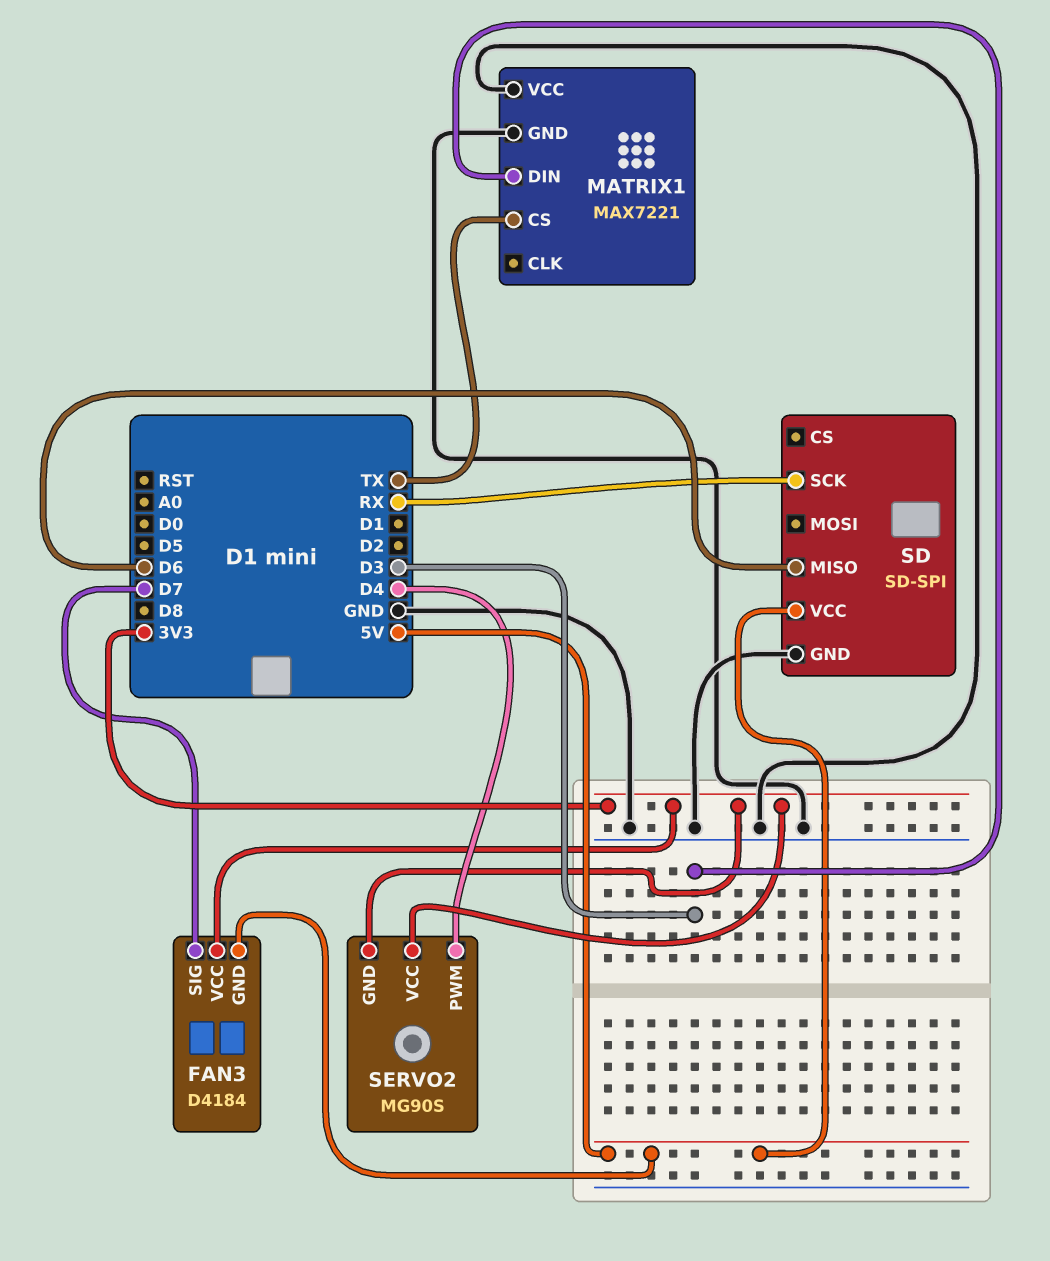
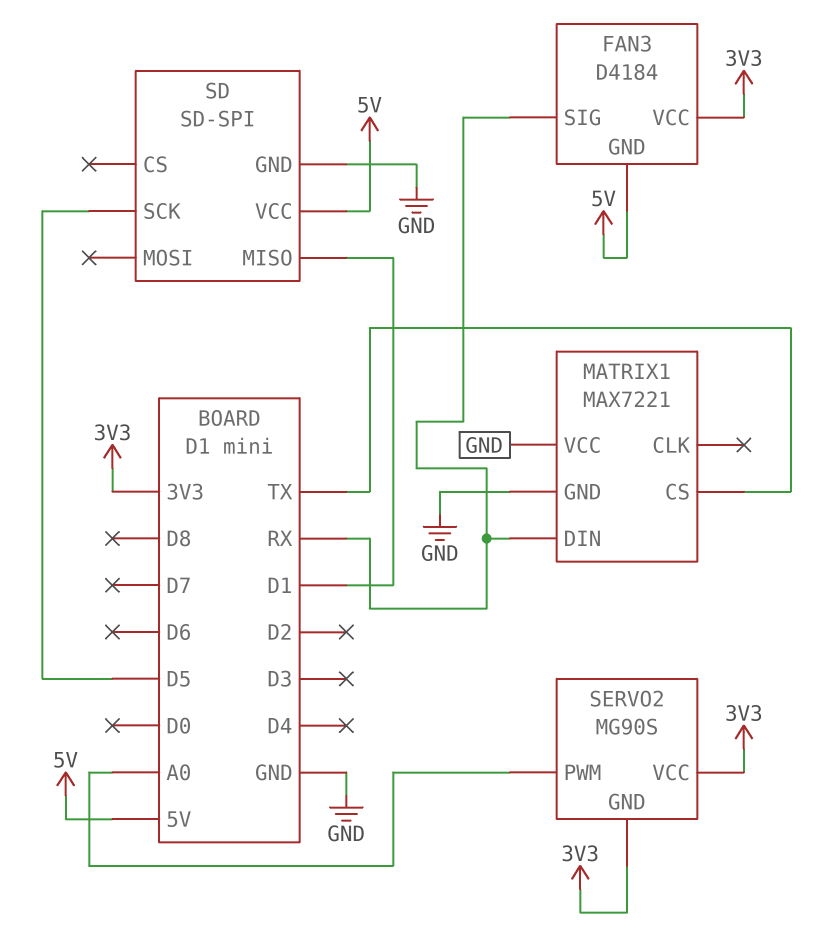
FAN3 pin SIG: D7 -> RX
MATRIX1 pin DIN: D3 -> RX
SD pin MISO: D6 -> D1
SD pin SCK: RX -> D5
SERVO2 pin PWM: D4 -> A0

